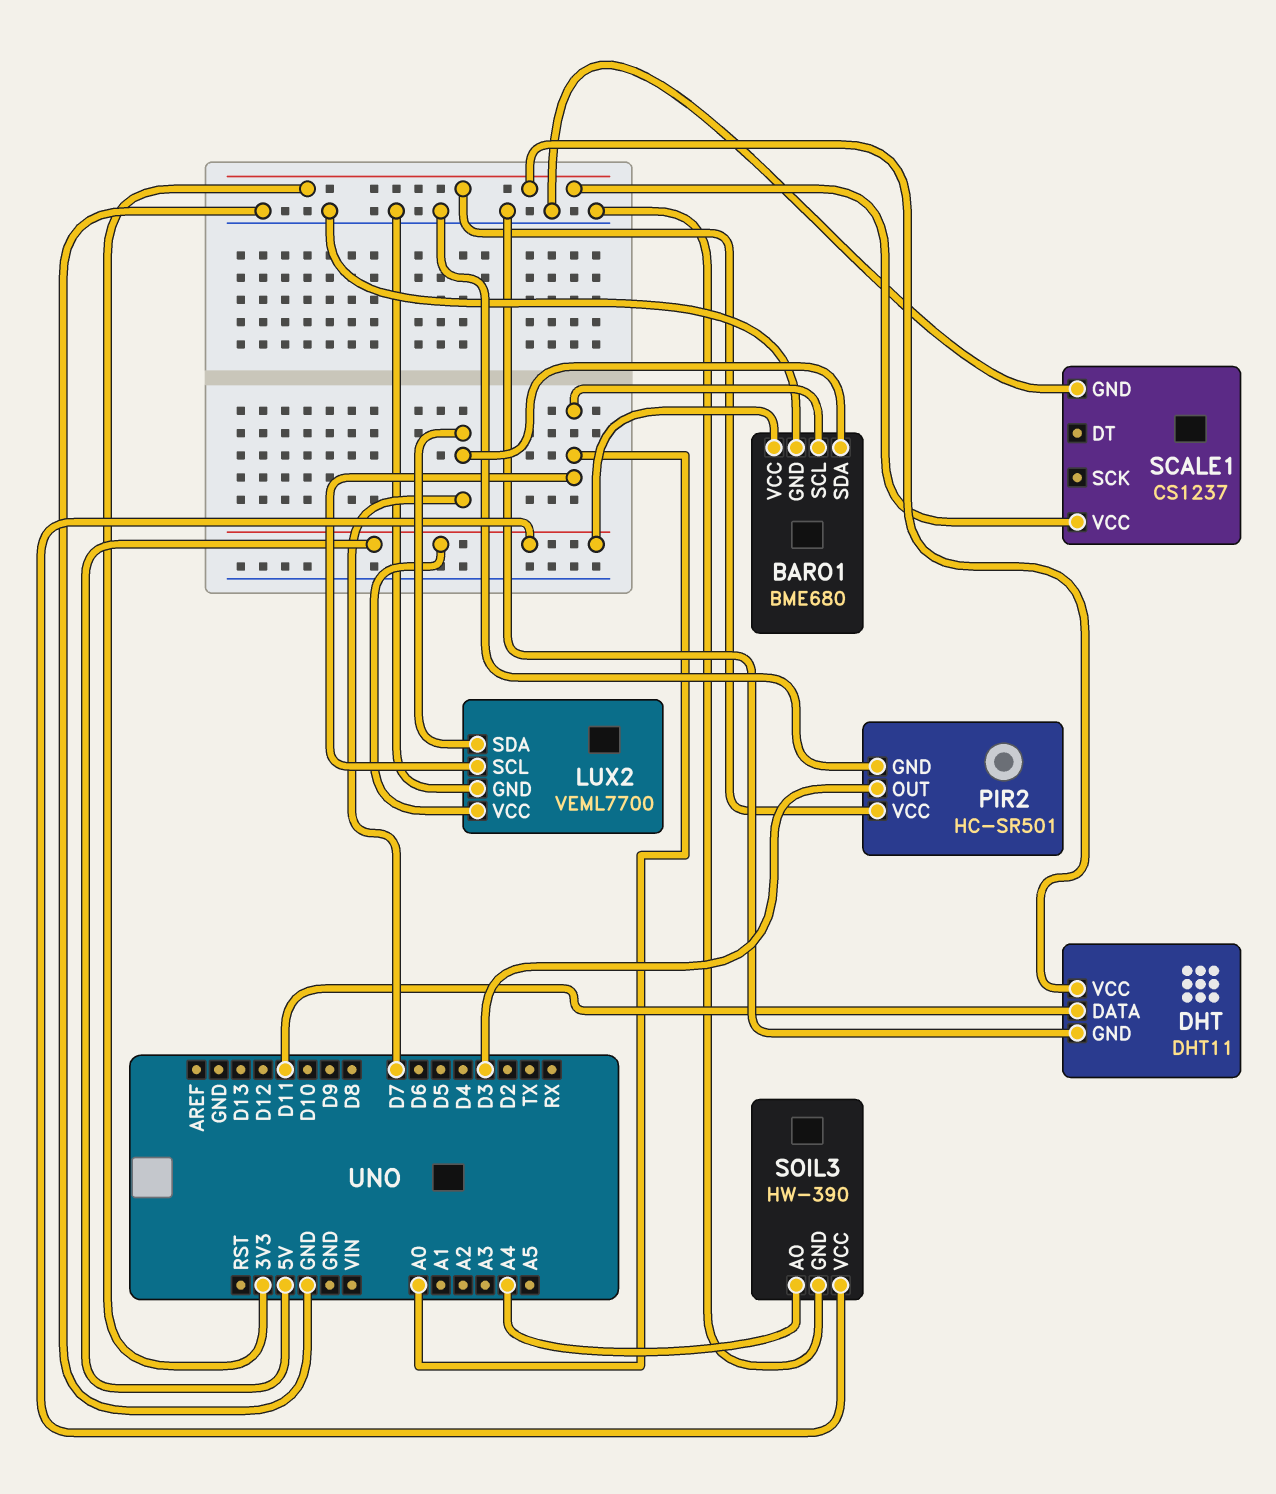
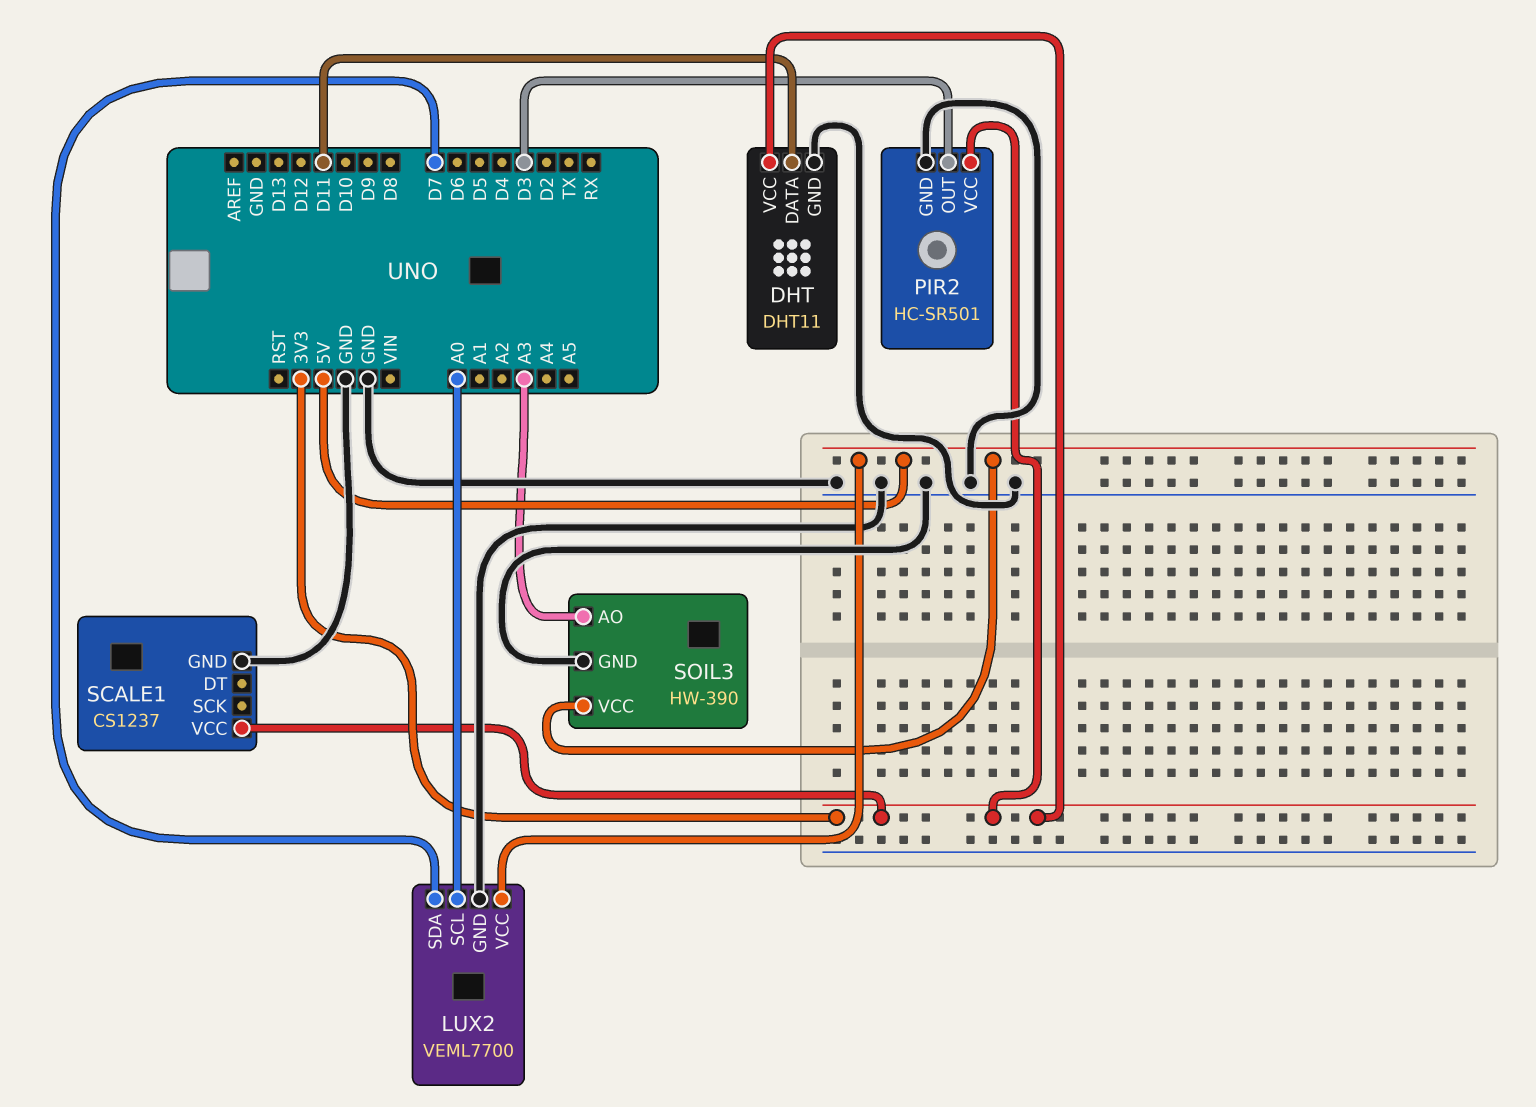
BARO1: BME680 -> none
BARO1 pin GND: GND -> none
BARO1 pin SCL: A0 -> none
BARO1 pin SDA: D7 -> none
BARO1 pin VCC: 5V -> none
SOIL3 pin AO: A4 -> A3

